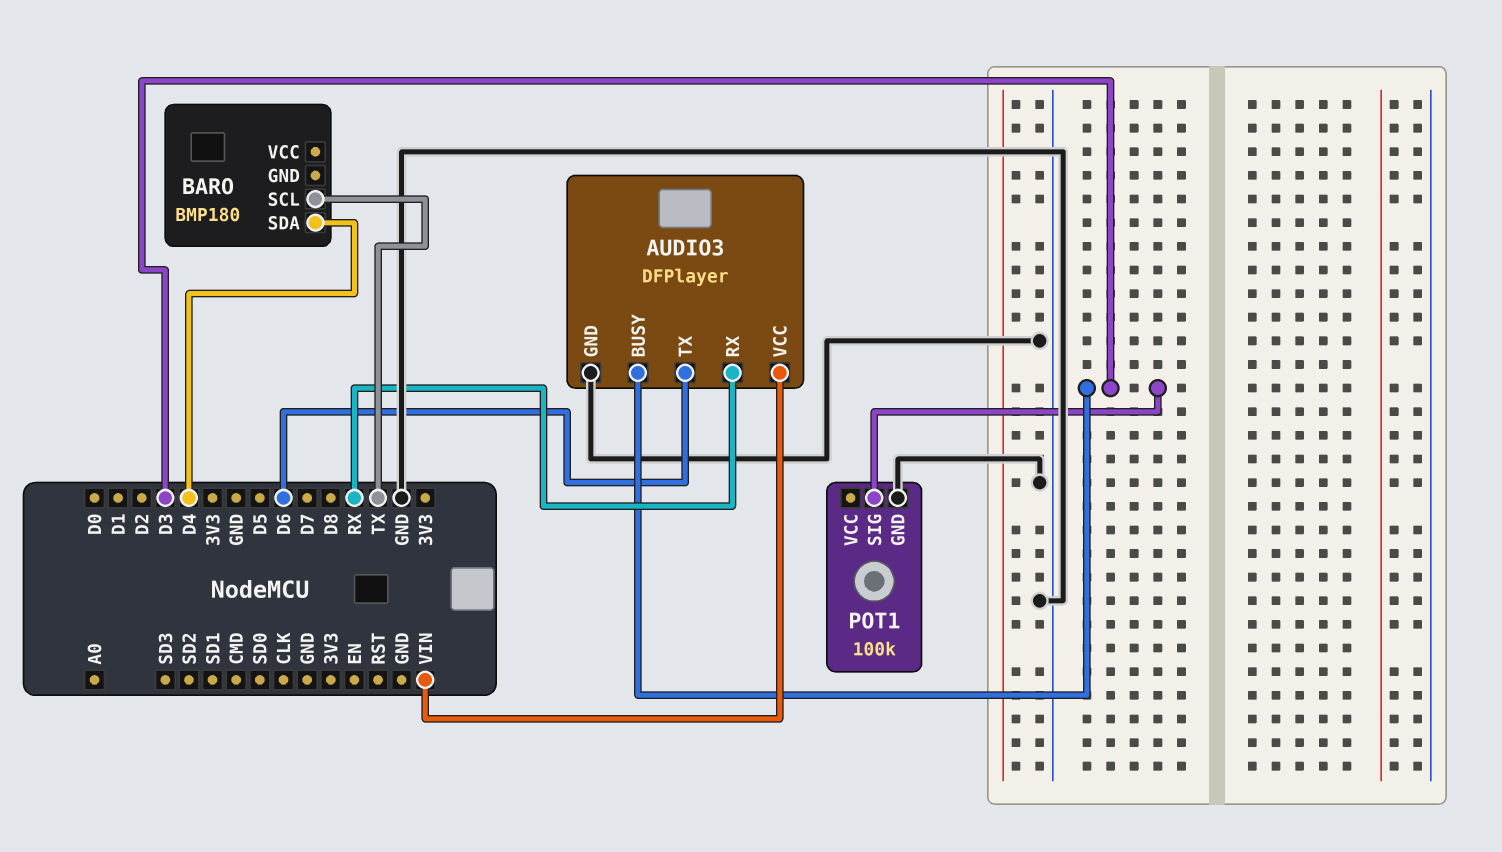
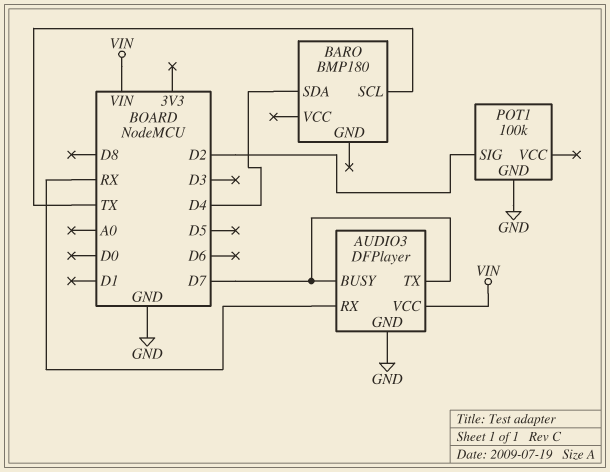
AUDIO3 pin BUSY: D3 -> D7
AUDIO3 pin TX: D6 -> D7
POT1 pin SIG: D3 -> D2

